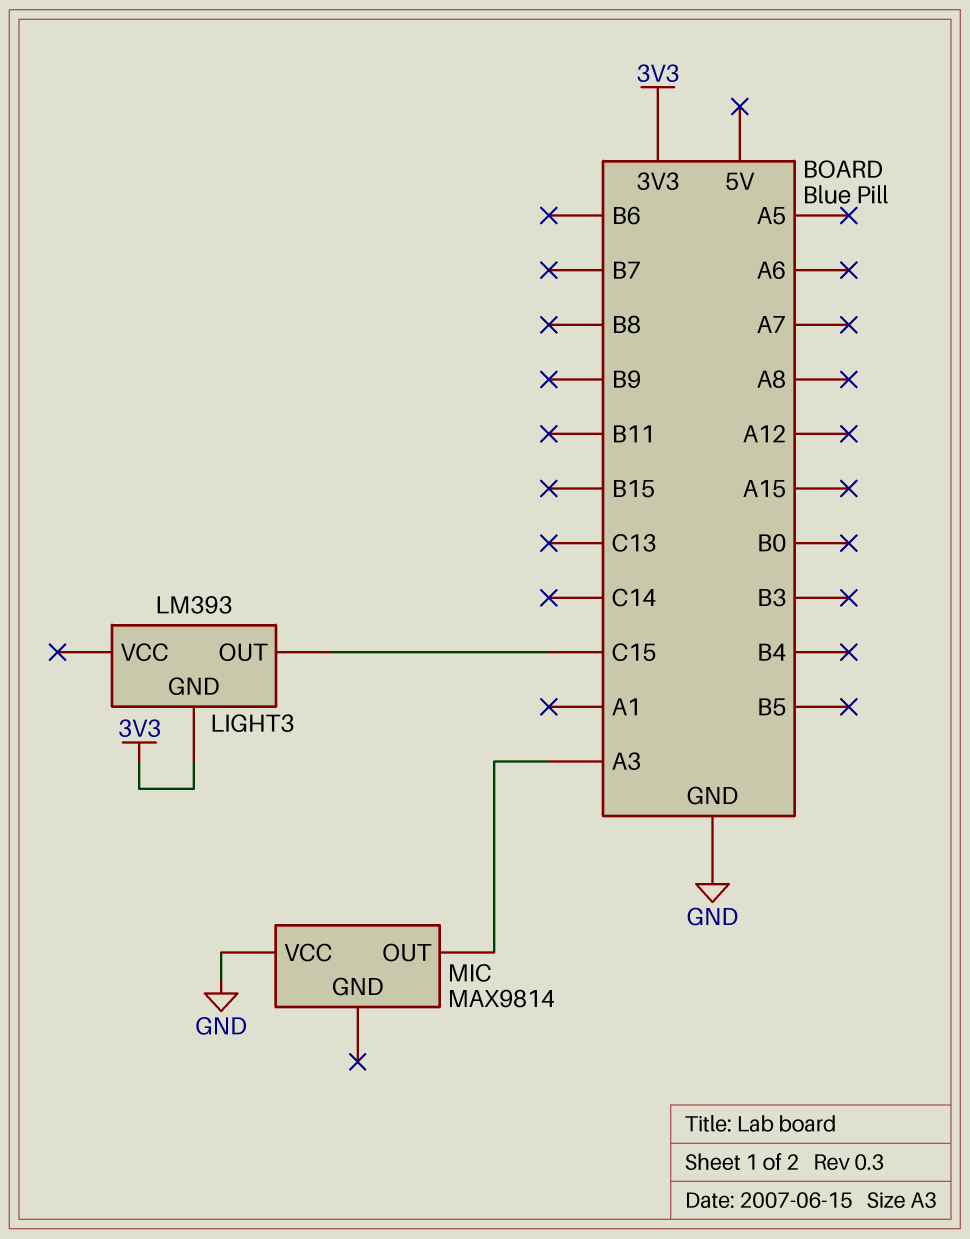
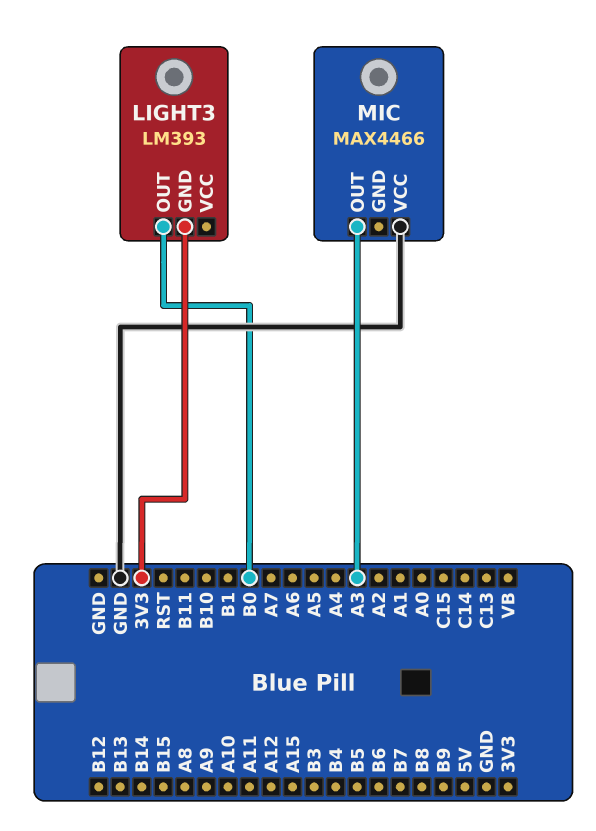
LIGHT3 pin OUT: C15 -> B0
MIC: MAX9814 -> MAX4466

